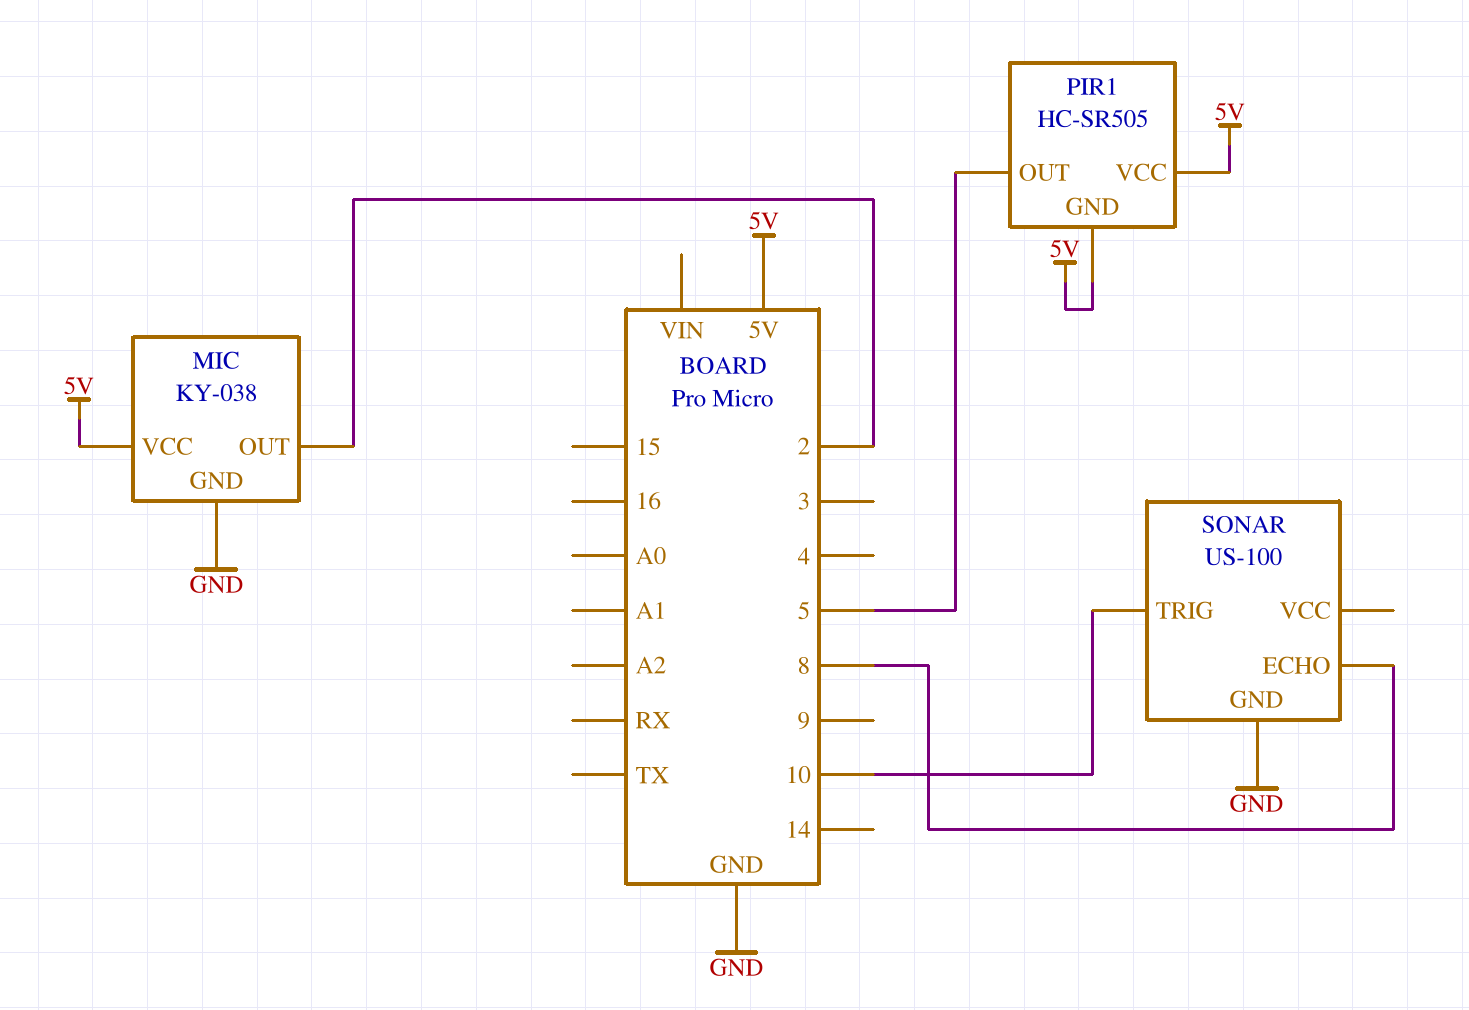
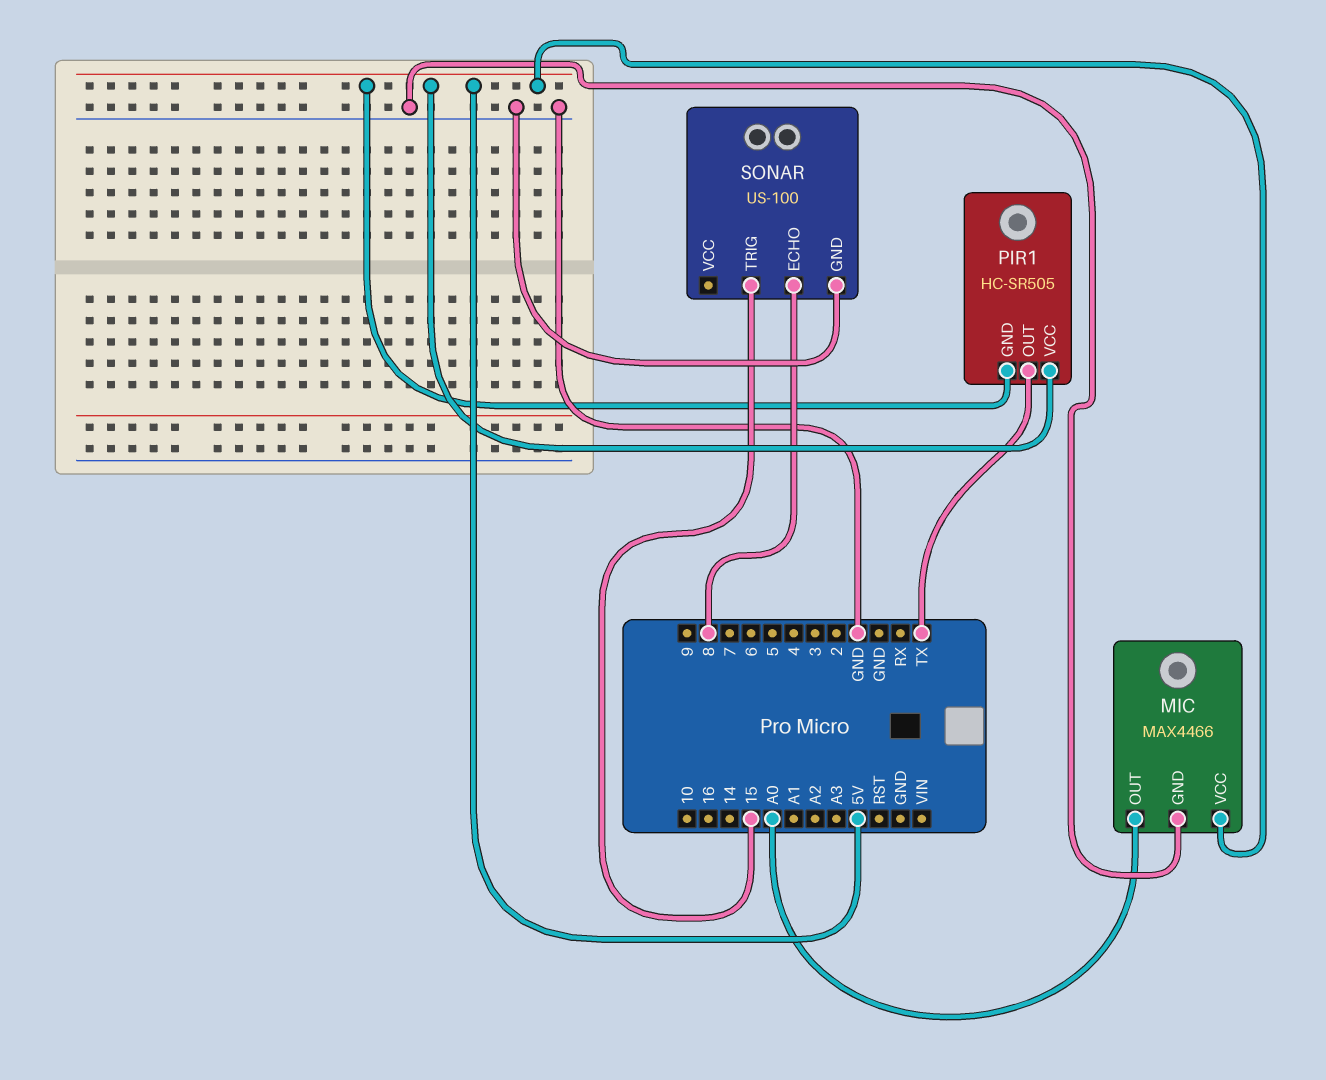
MIC: KY-038 -> MAX4466
MIC pin OUT: 2 -> A0
PIR1 pin OUT: 5 -> TX
SONAR pin TRIG: 10 -> 15

